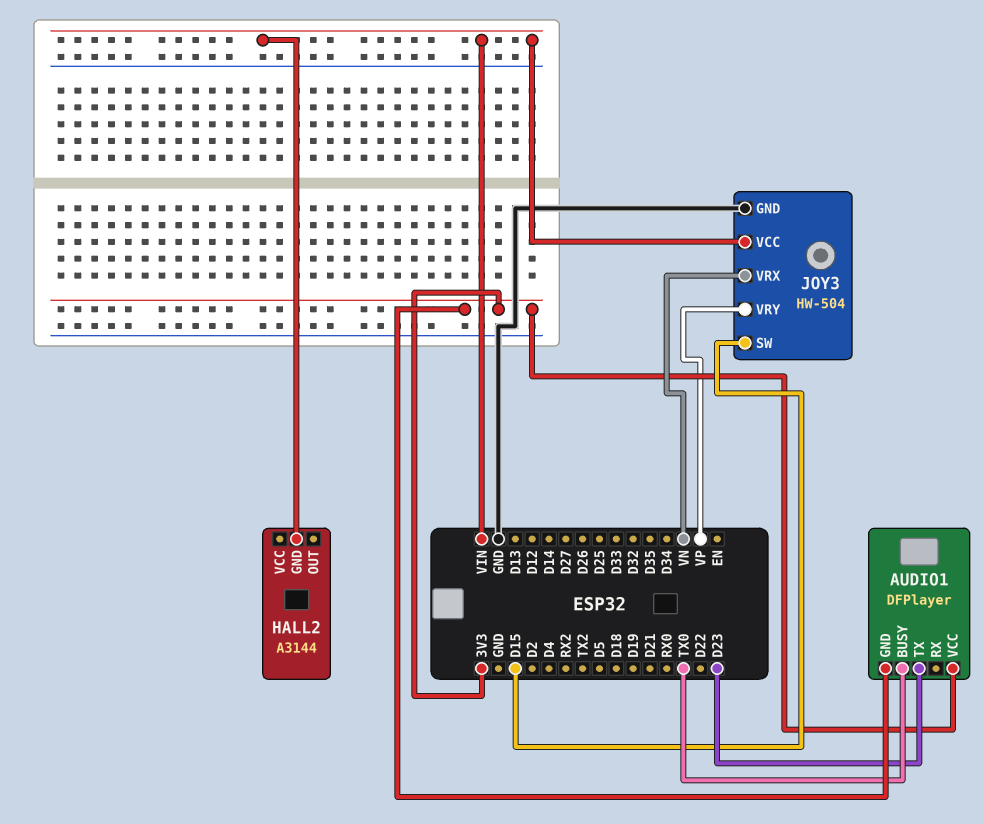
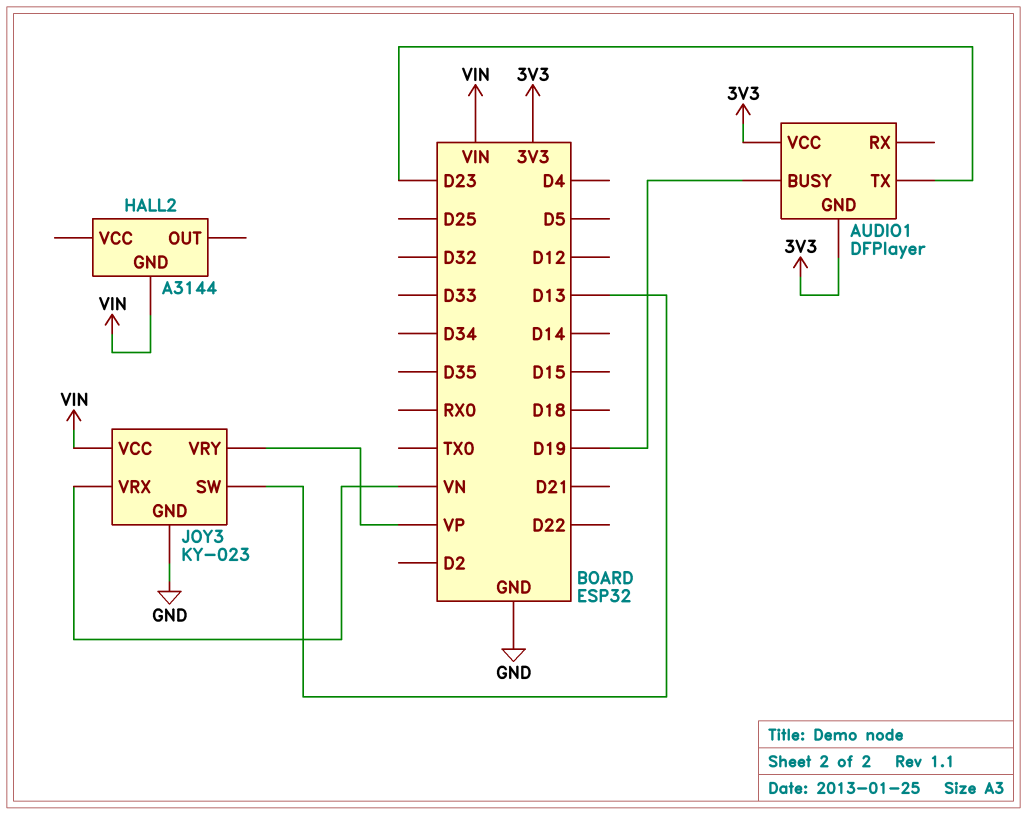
AUDIO1 pin BUSY: TX0 -> D19
JOY3: HW-504 -> KY-023
JOY3 pin SW: D15 -> D13

